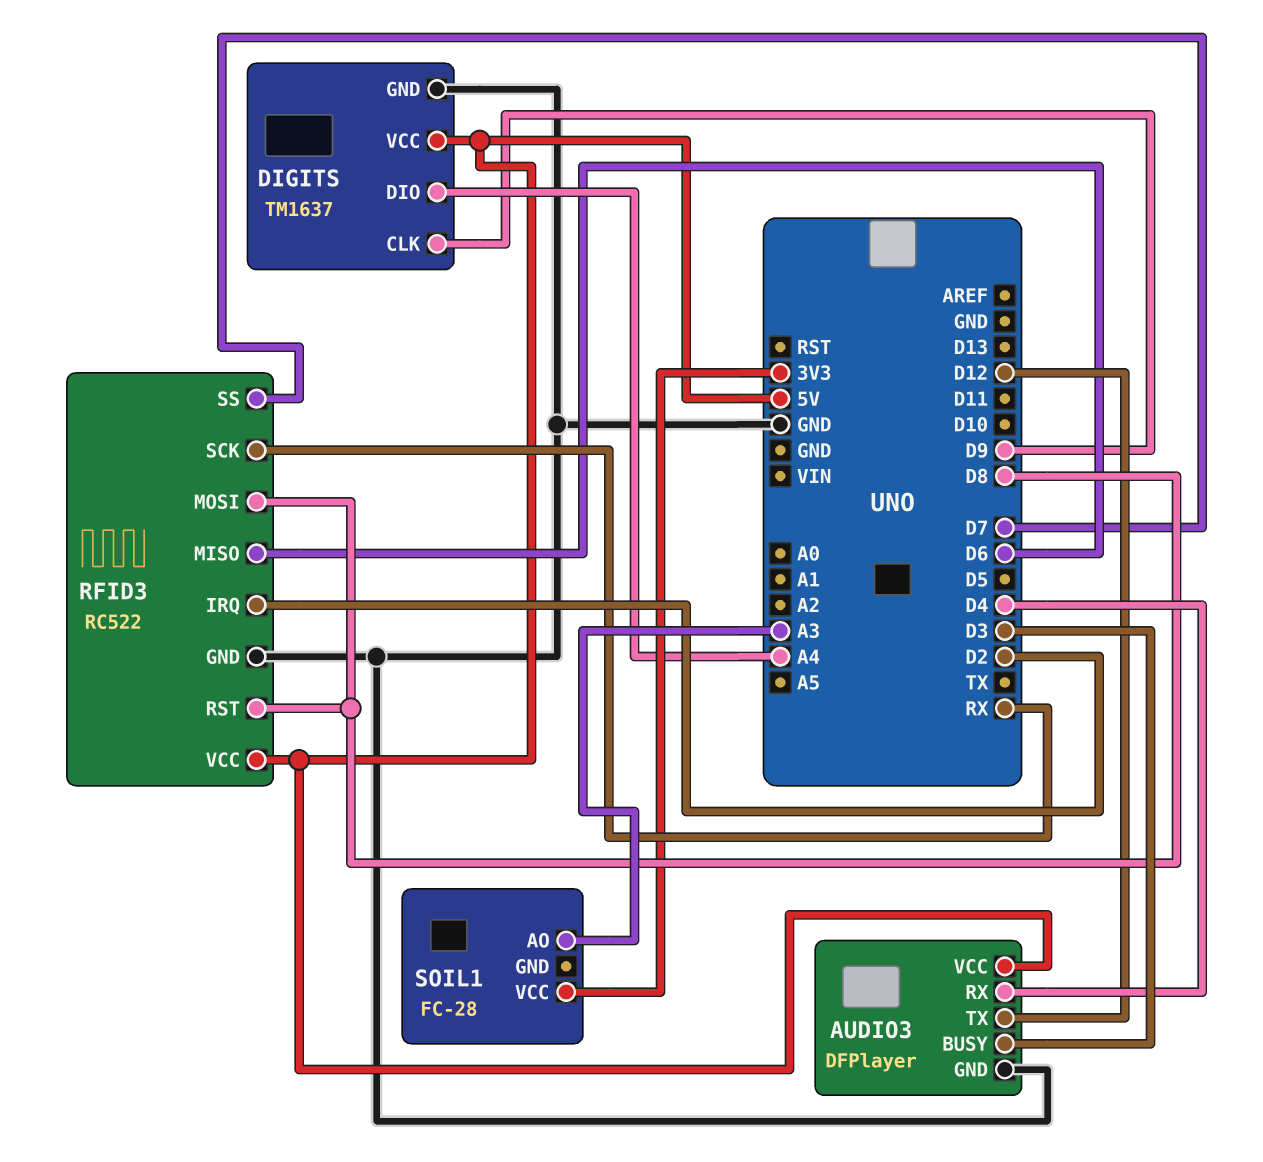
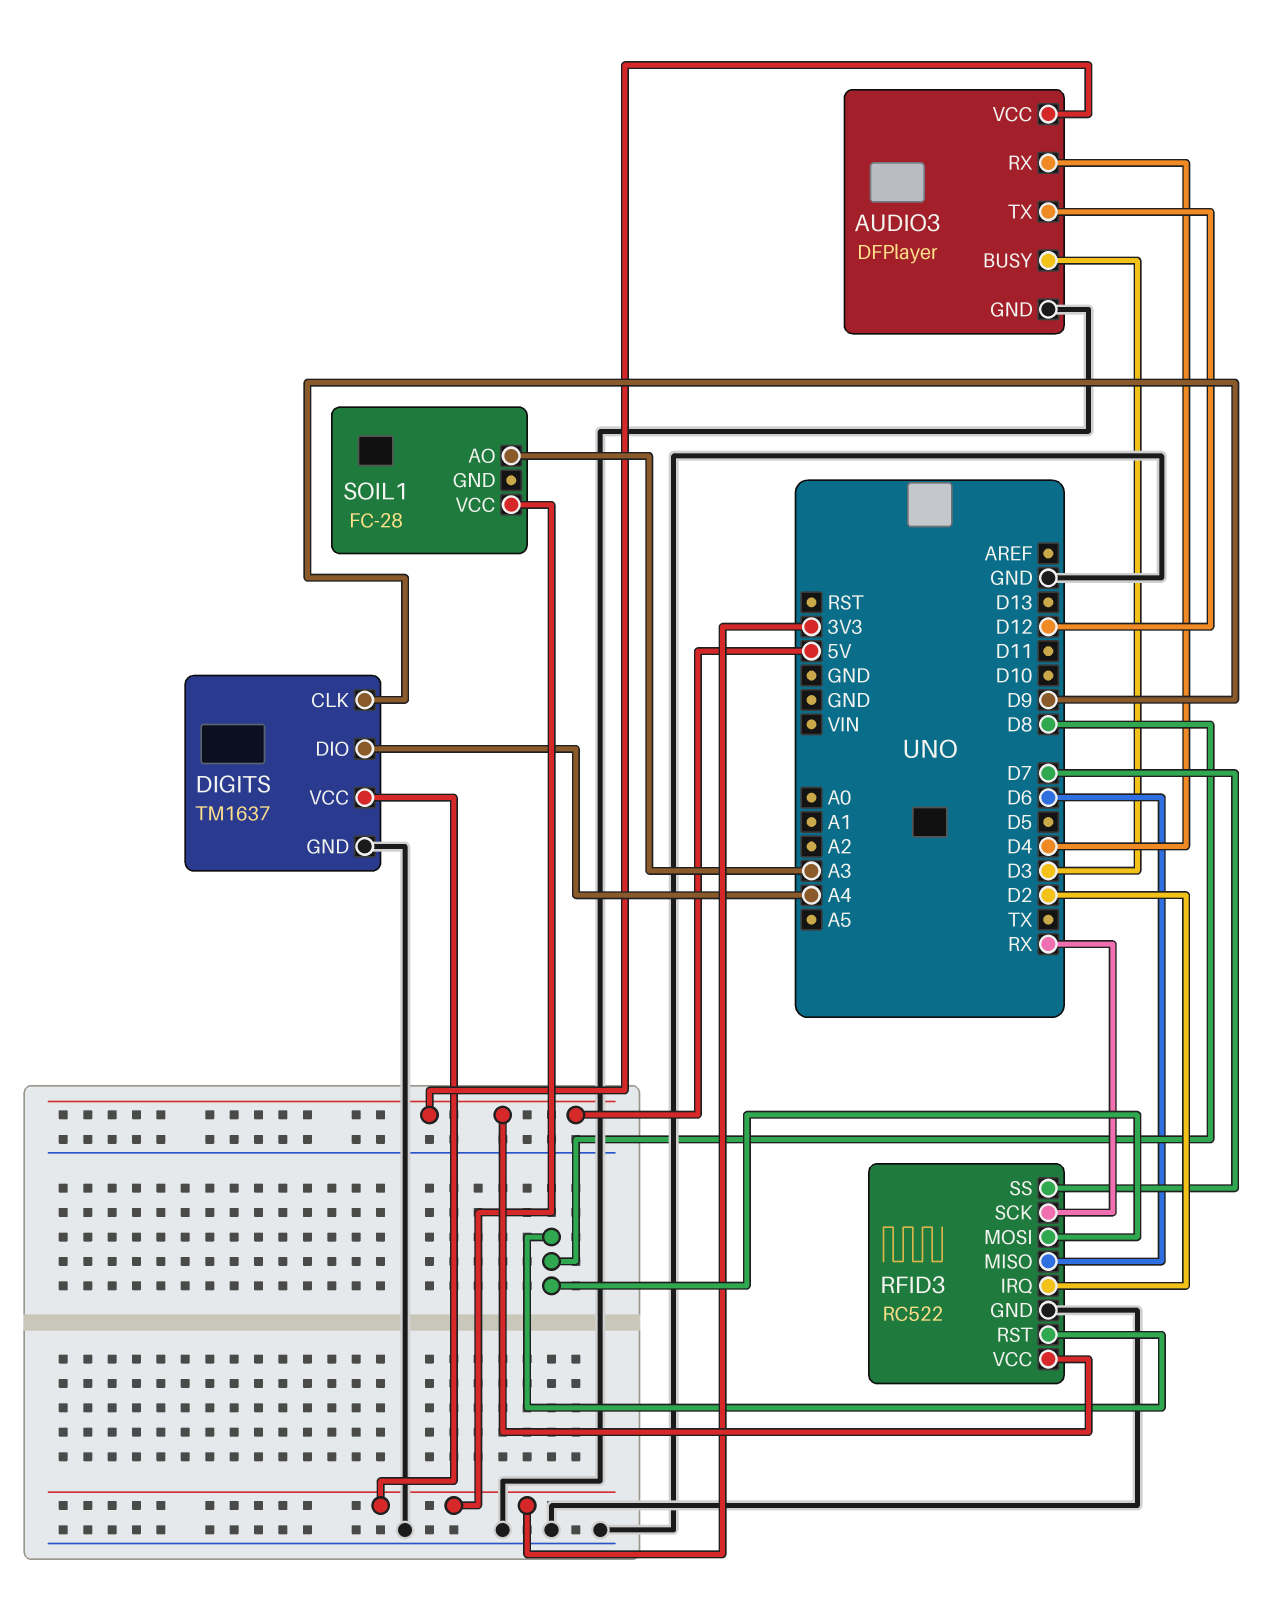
DIGITS pin VCC: 5V -> 3V3

